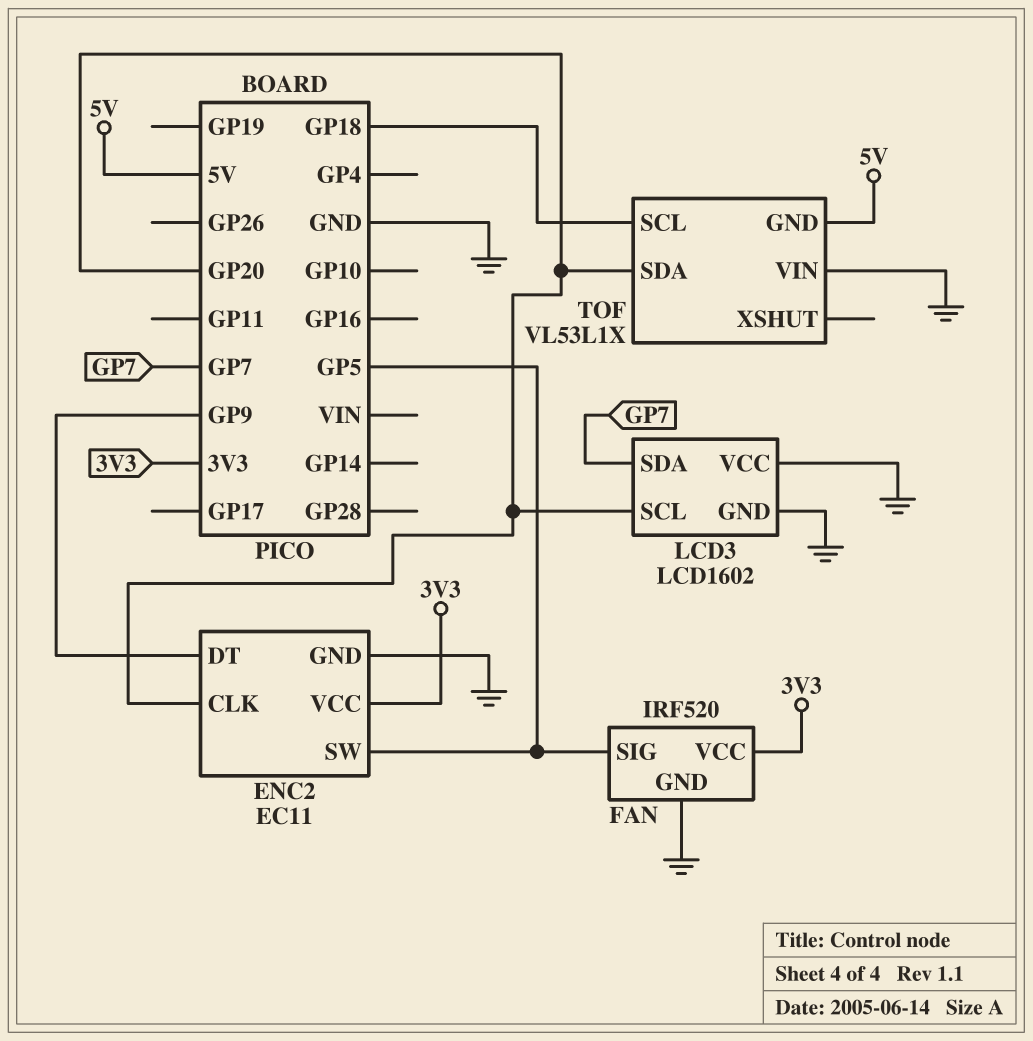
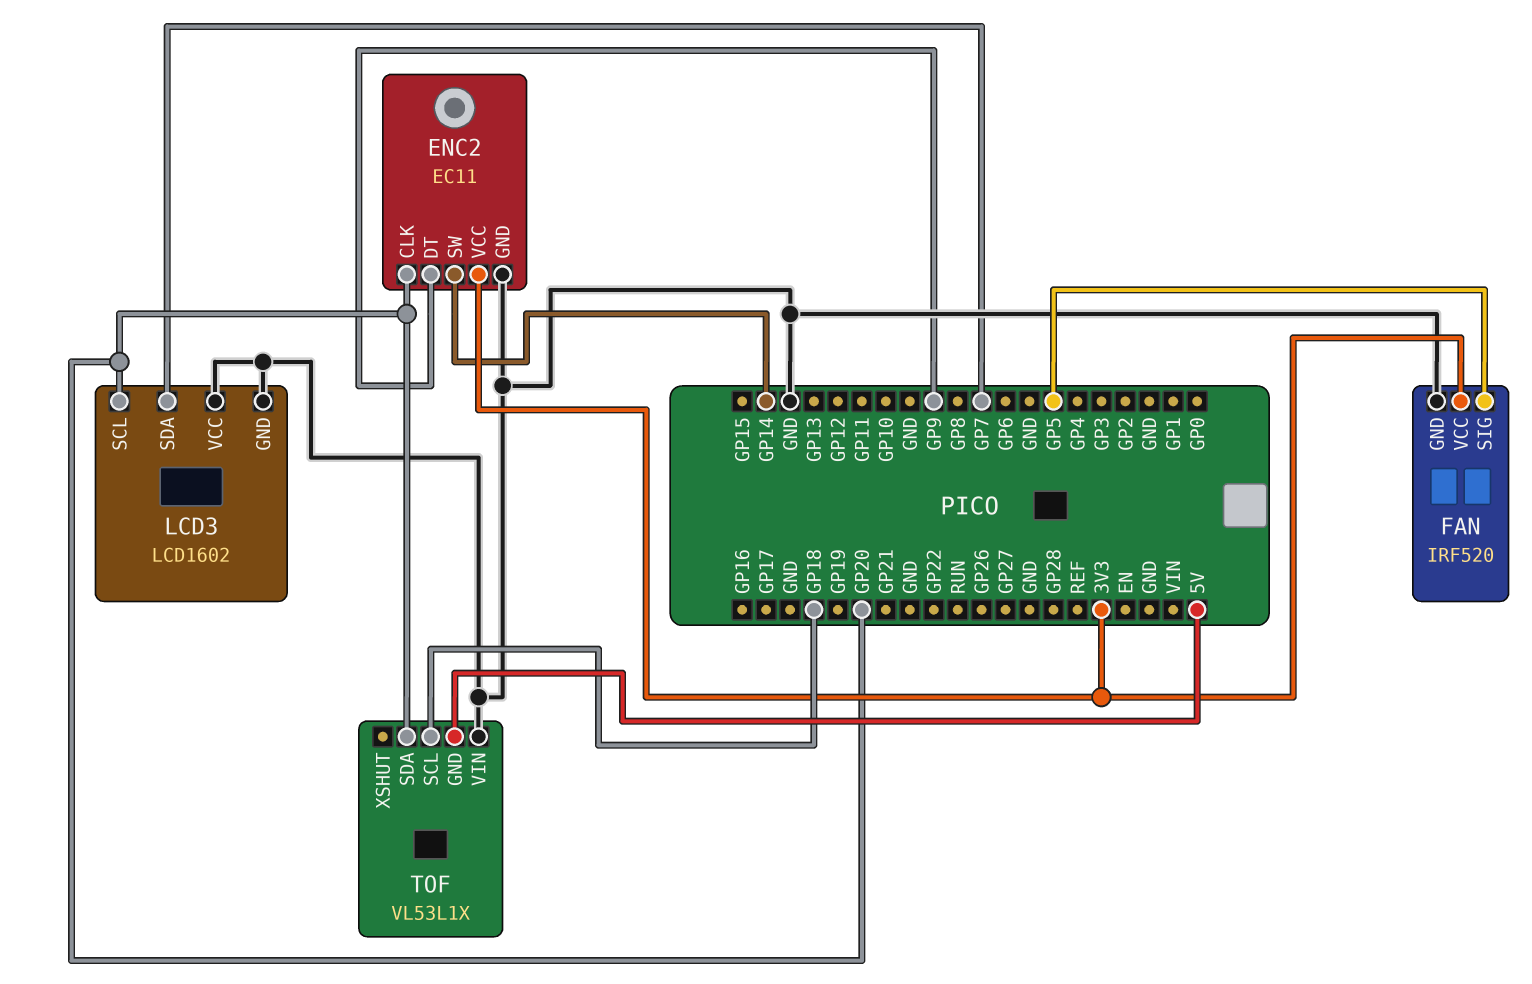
ENC2 pin SW: GP5 -> GP14

